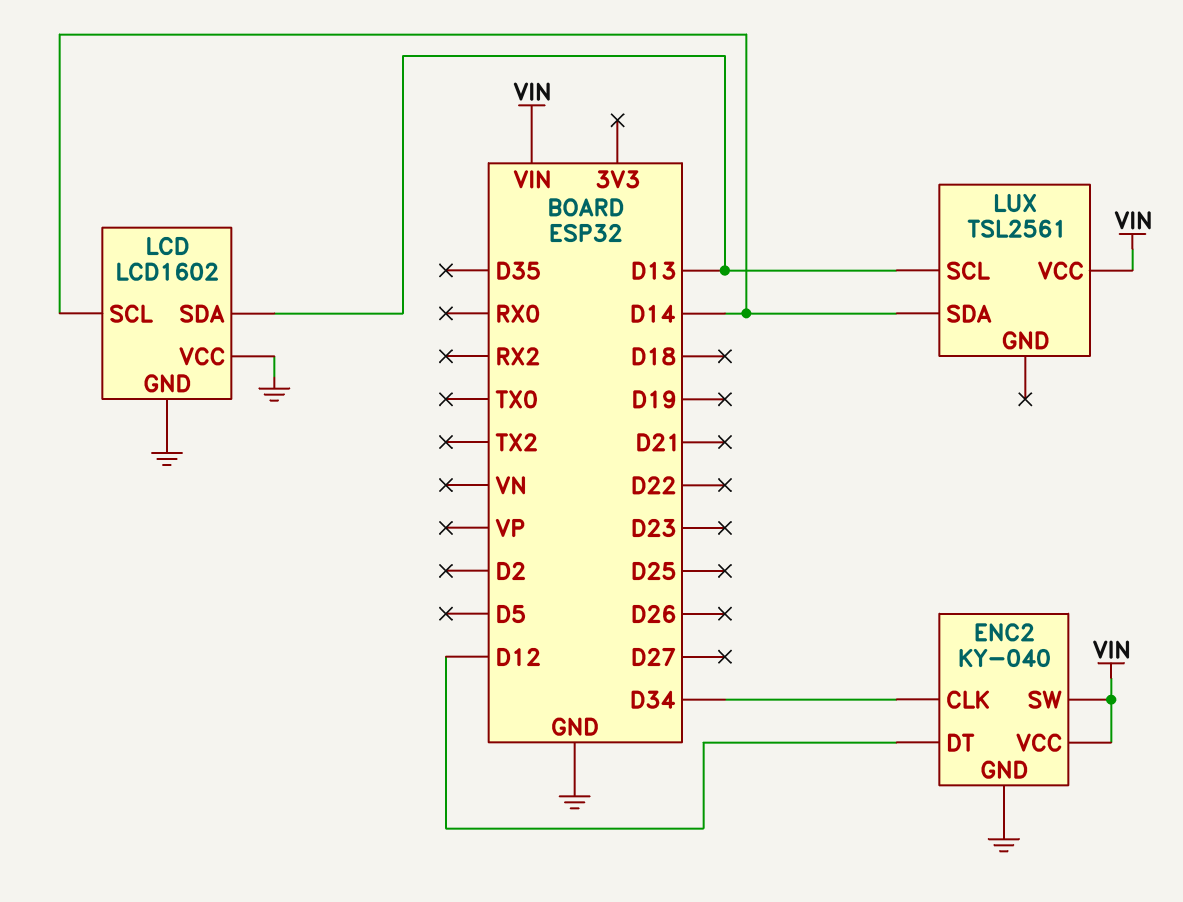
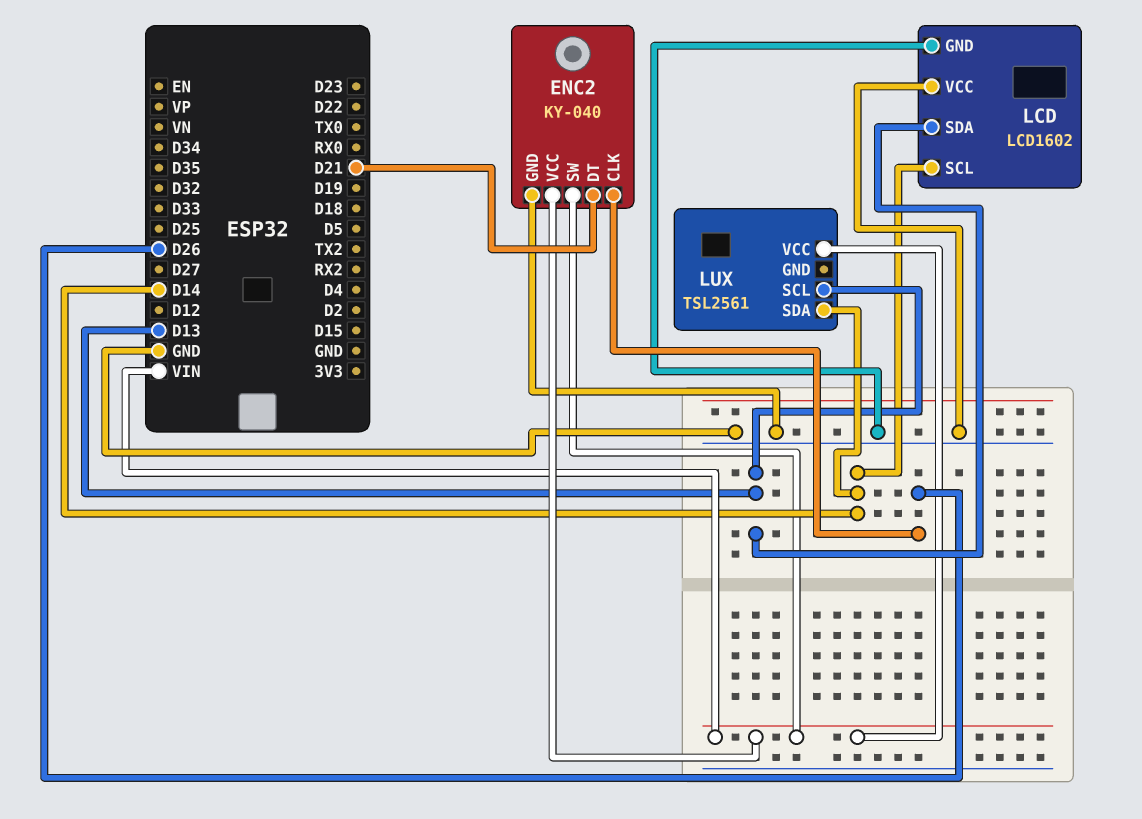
ENC2 pin CLK: D34 -> D26
ENC2 pin DT: D12 -> D21

